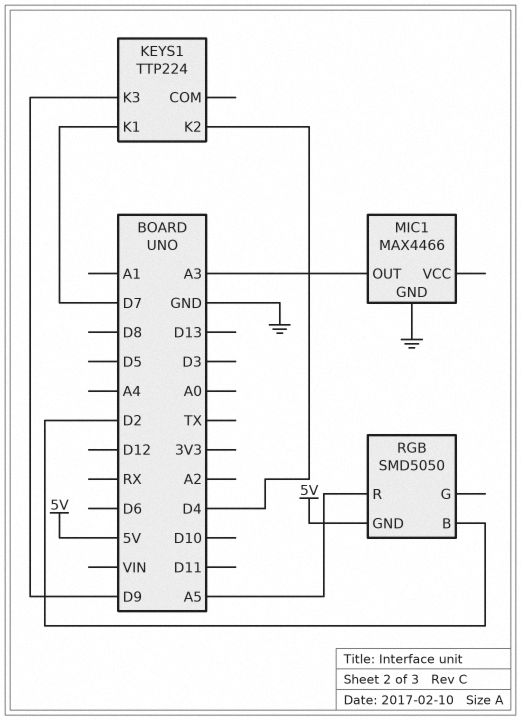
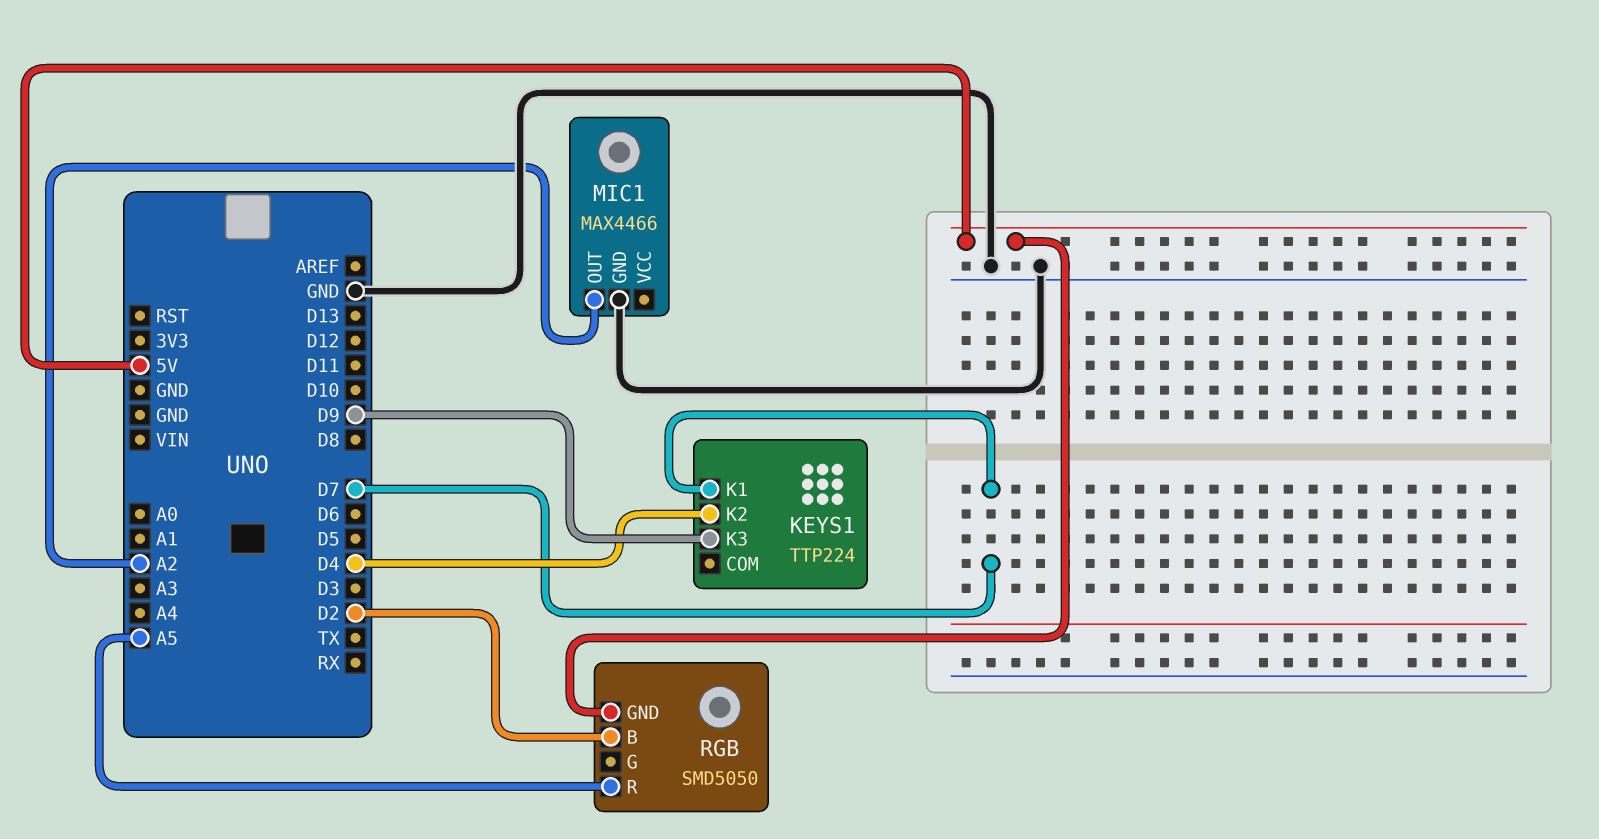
MIC1 pin OUT: A3 -> A2

